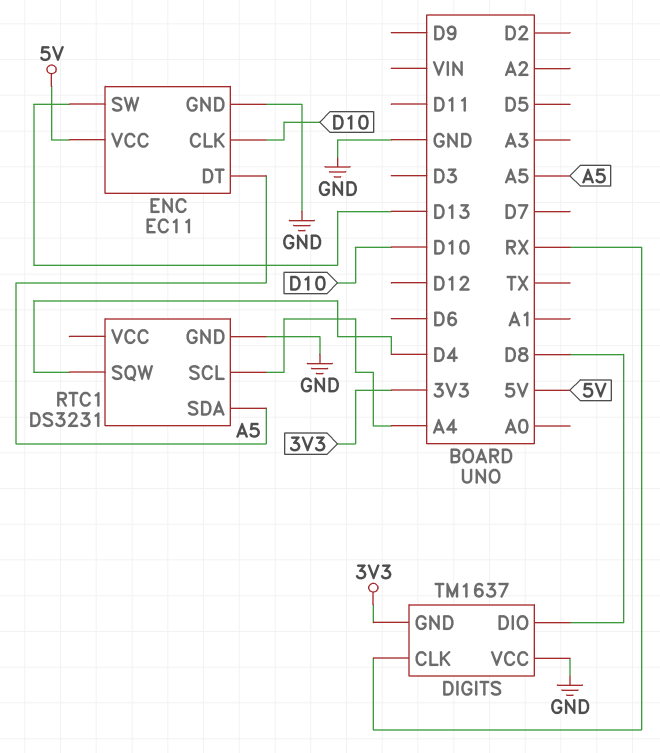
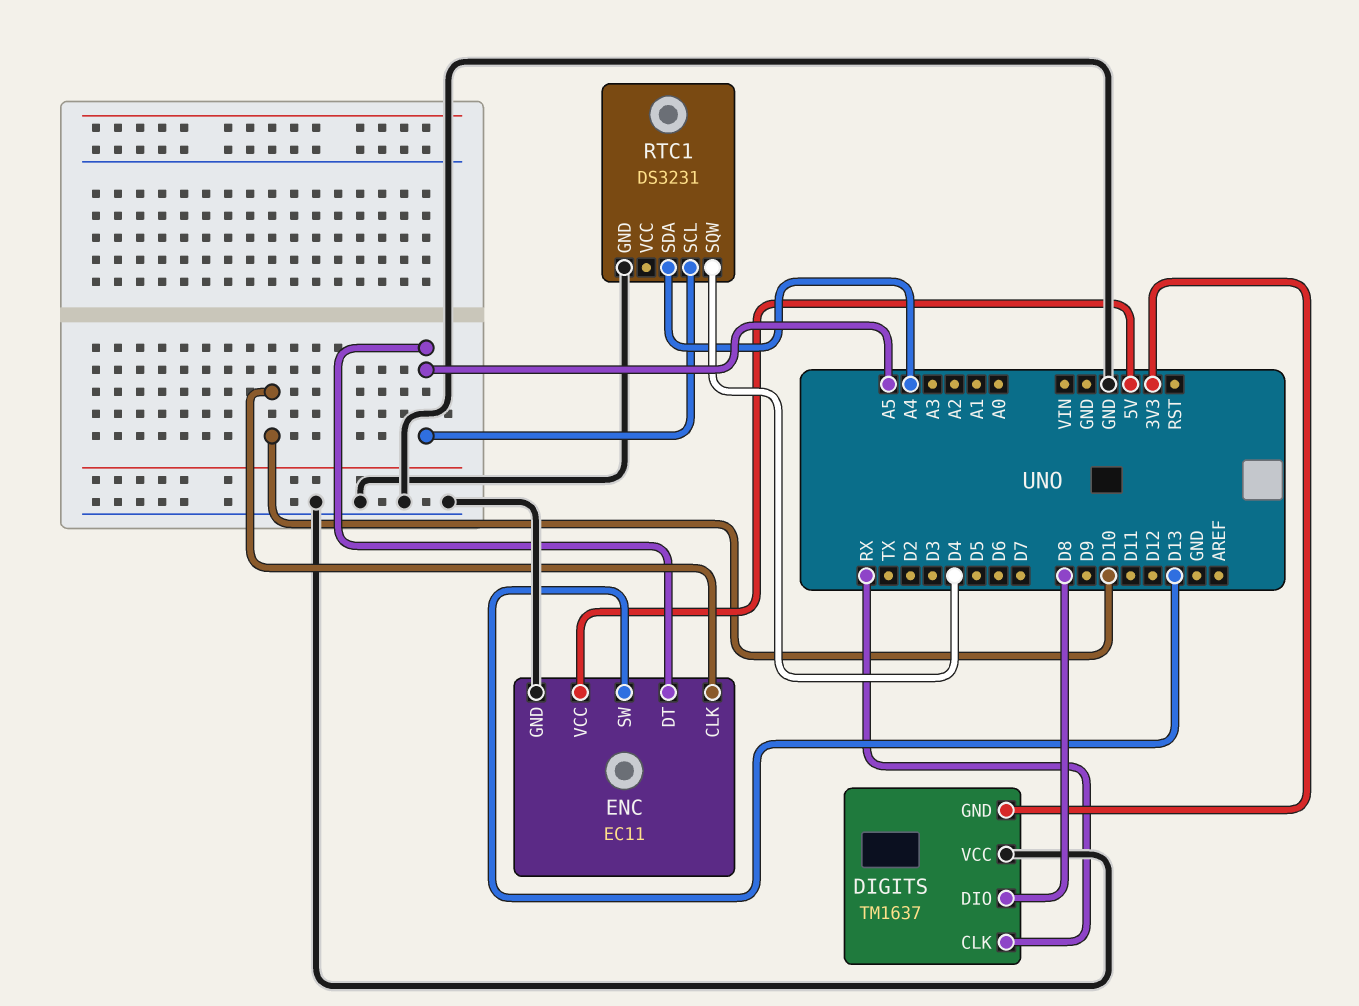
RTC1 pin SCL: A4 -> A5
RTC1 pin SDA: A5 -> A4

